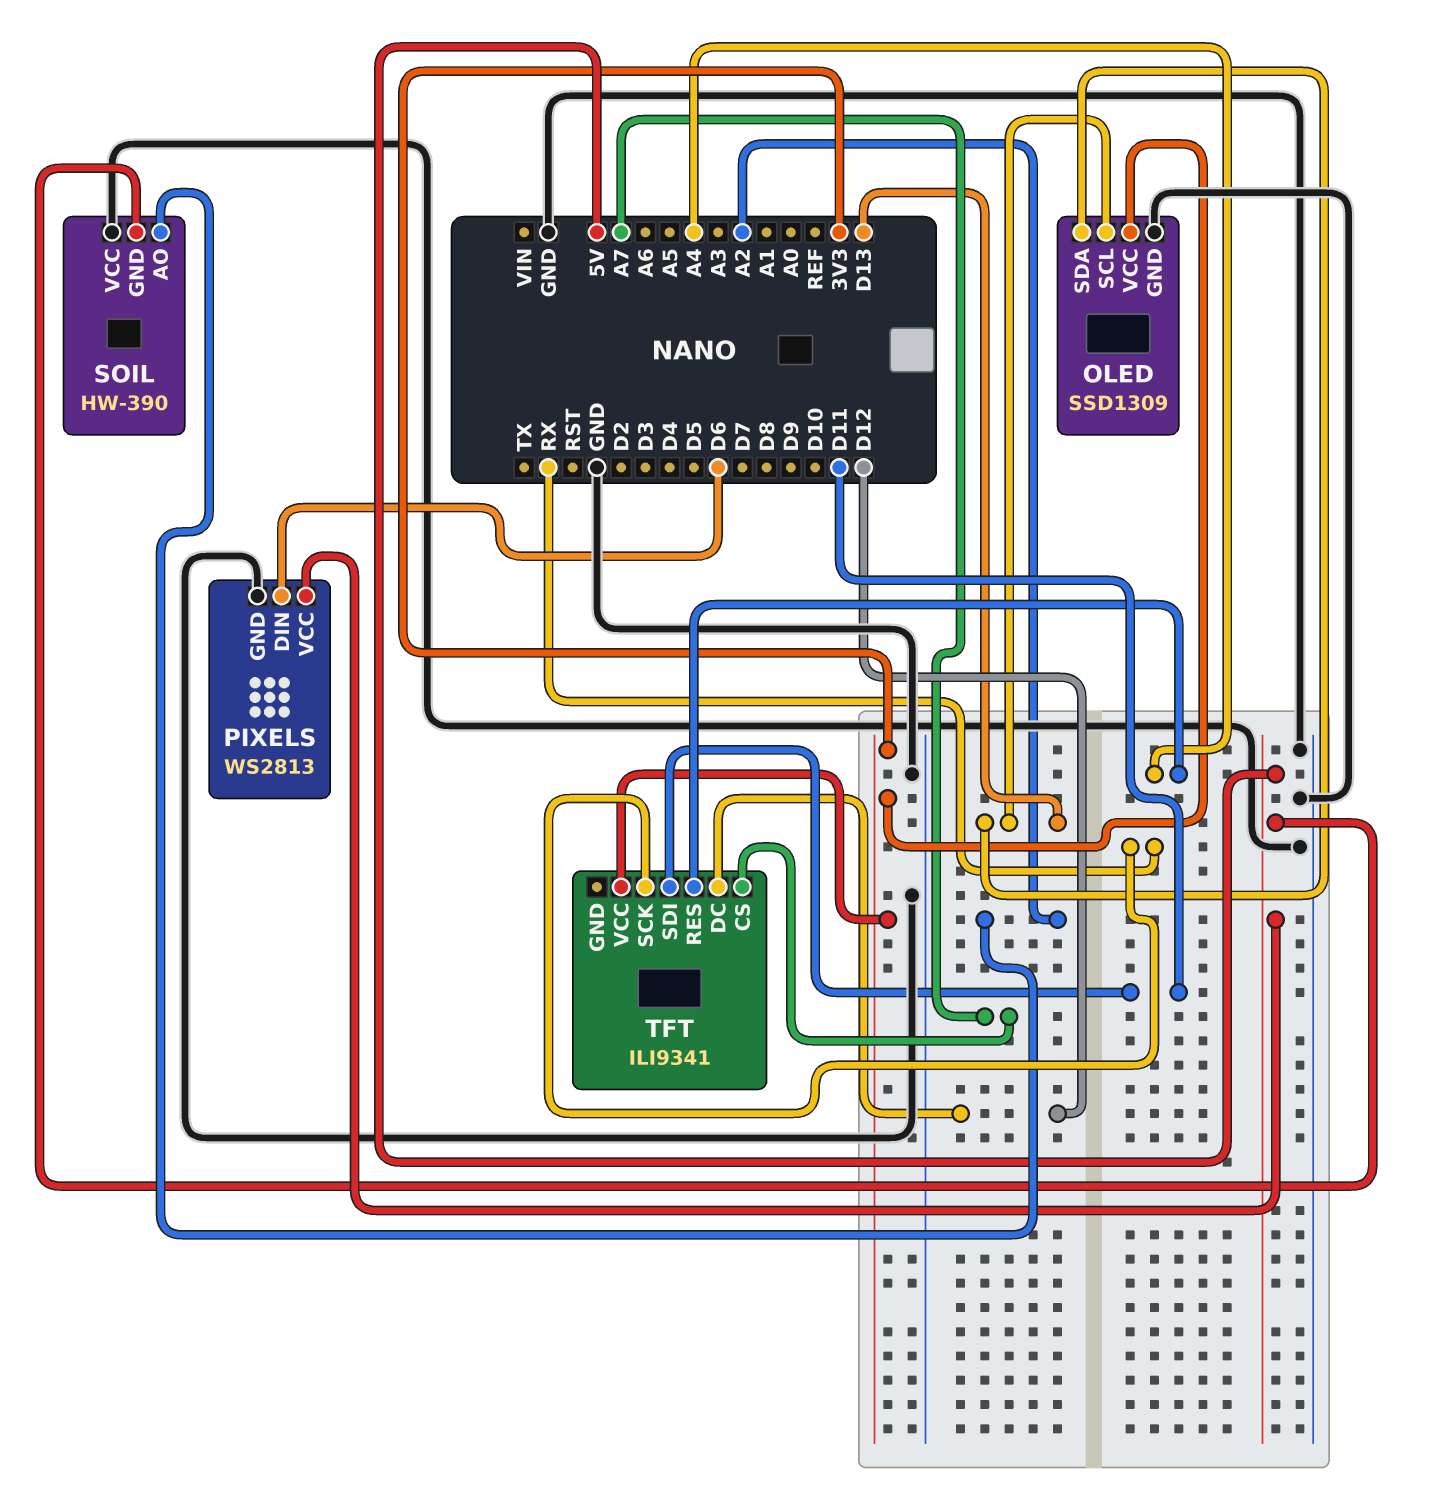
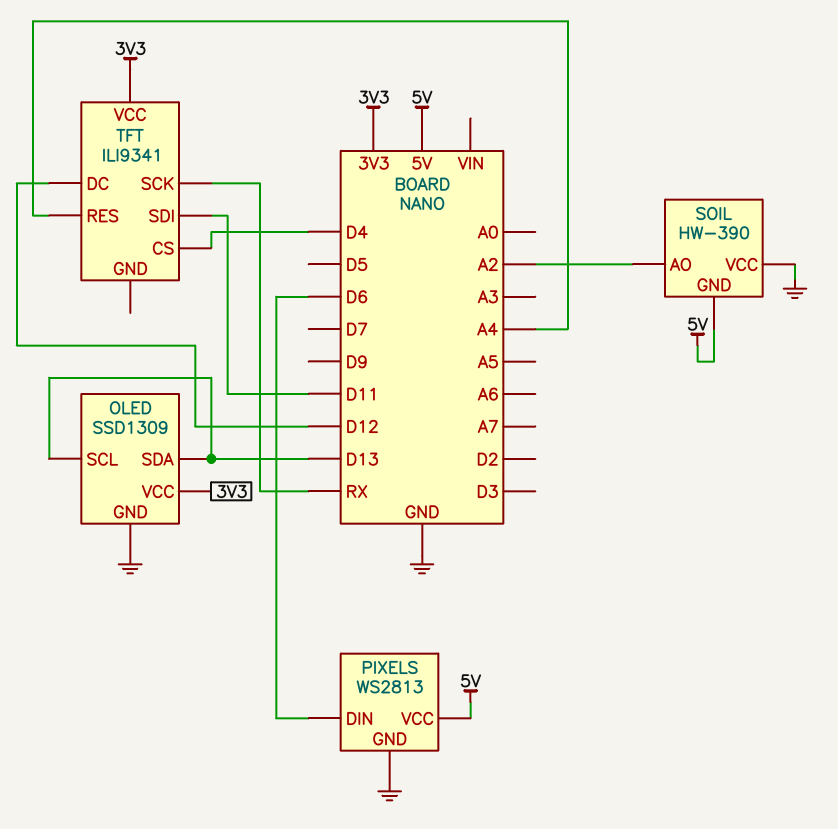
TFT pin CS: A7 -> D4

